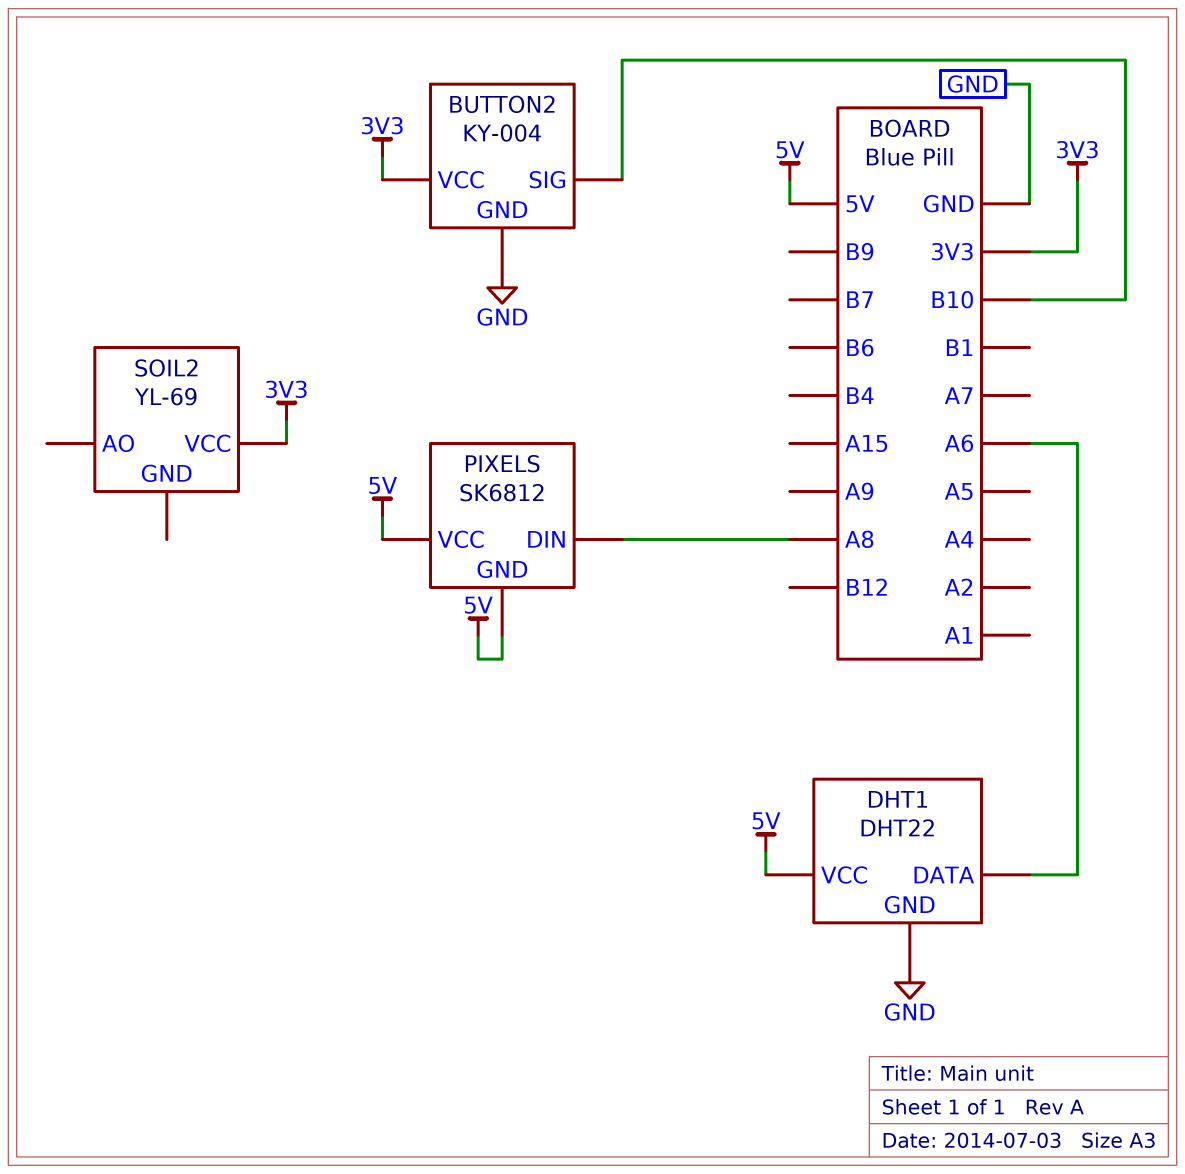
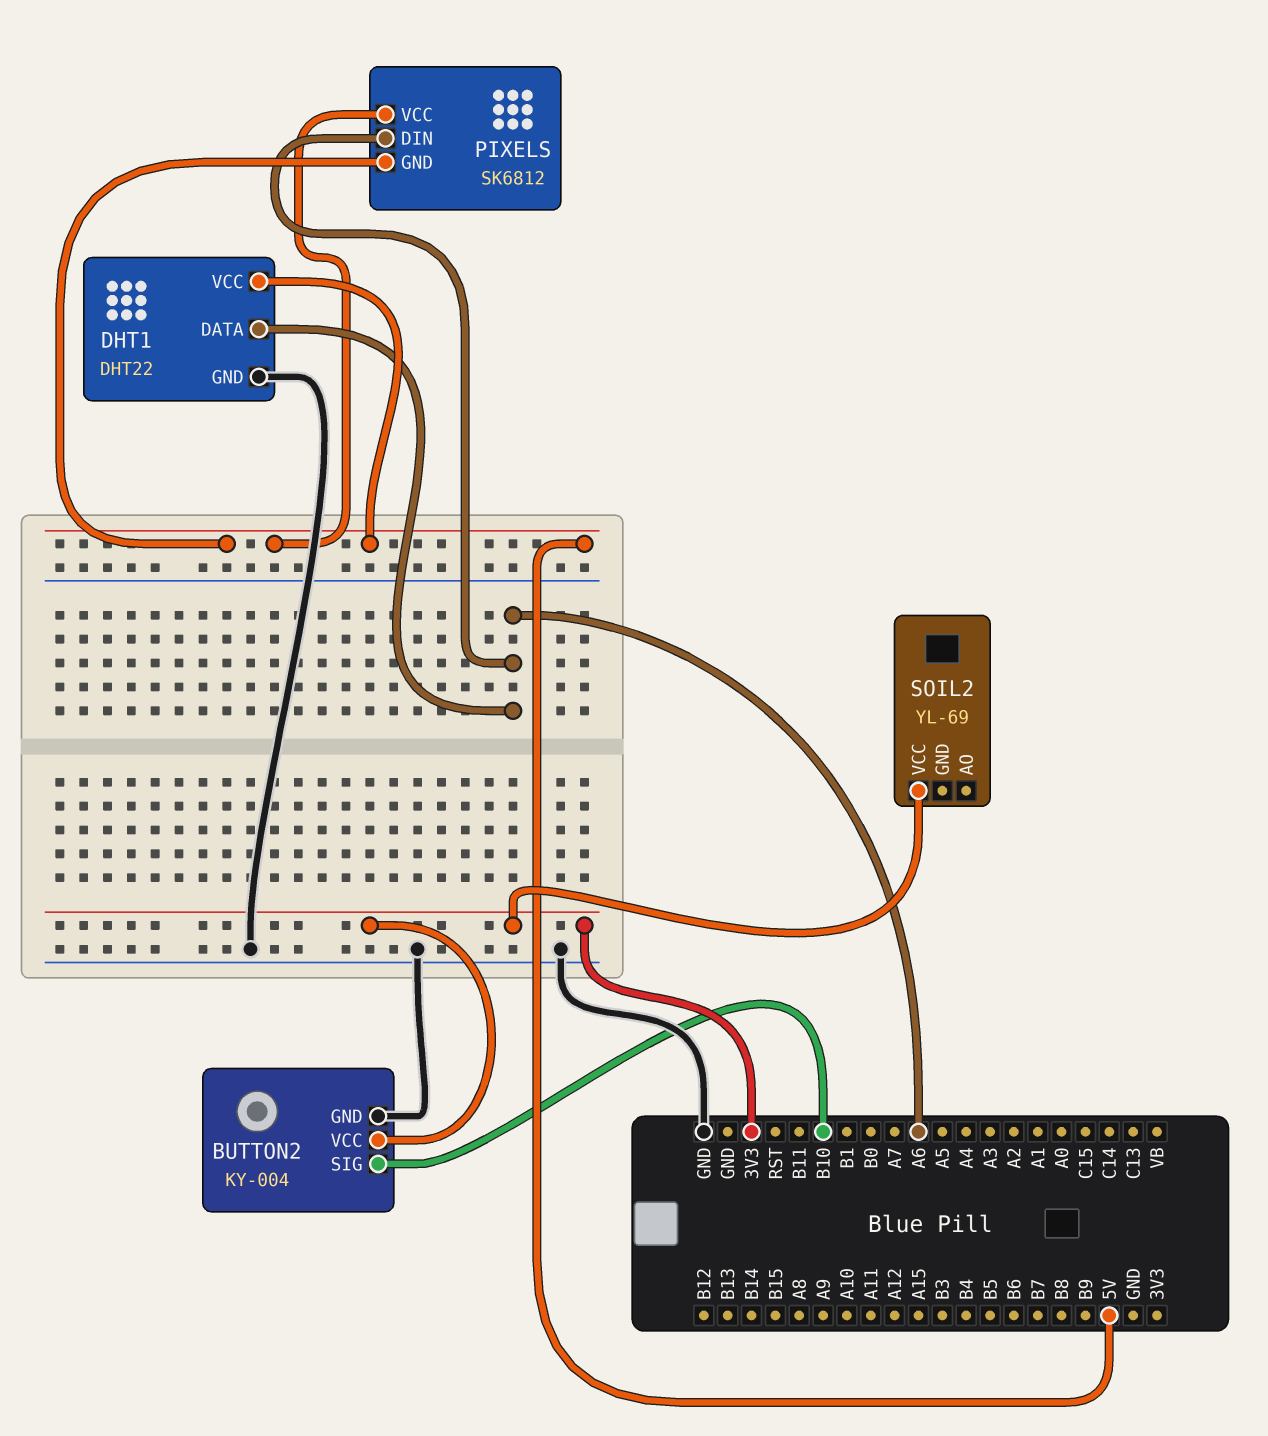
PIXELS pin DIN: A8 -> A6

